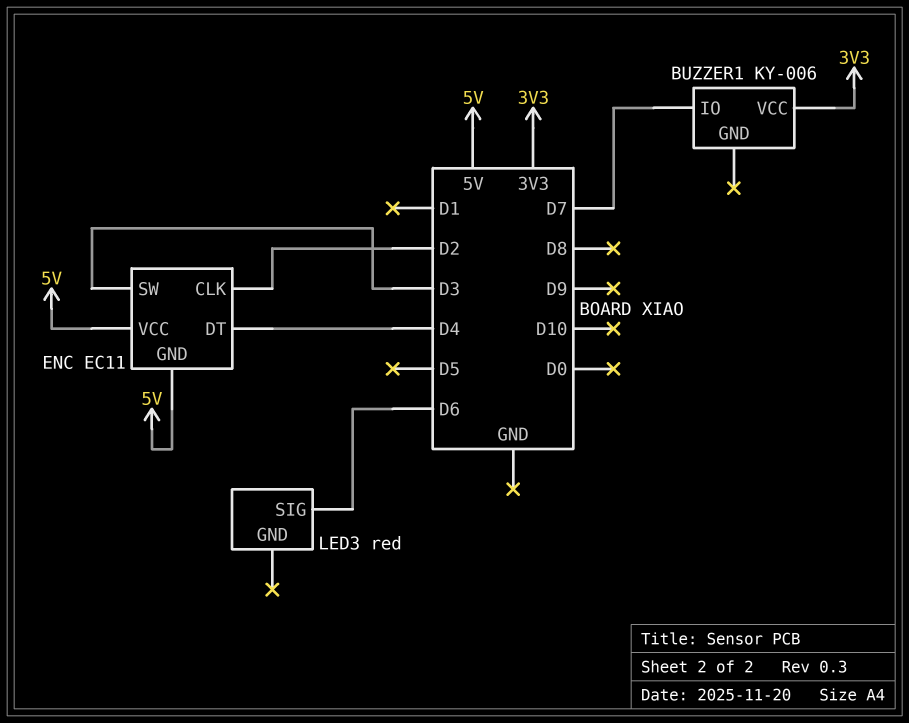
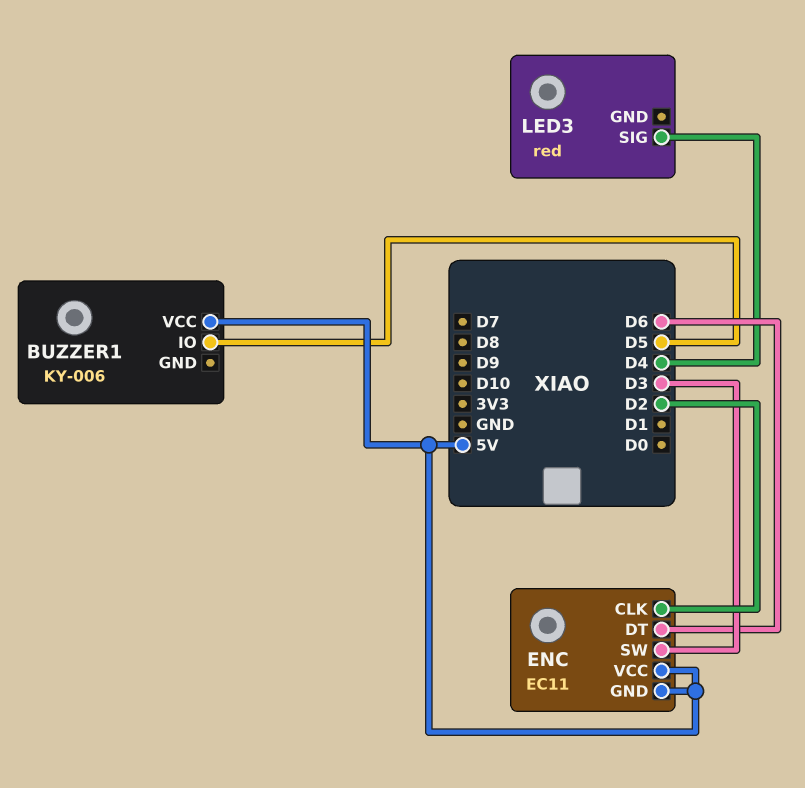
BUZZER1 pin IO: D7 -> D5
BUZZER1 pin VCC: 3V3 -> 5V
ENC pin DT: D4 -> D6
LED3 pin SIG: D6 -> D4

